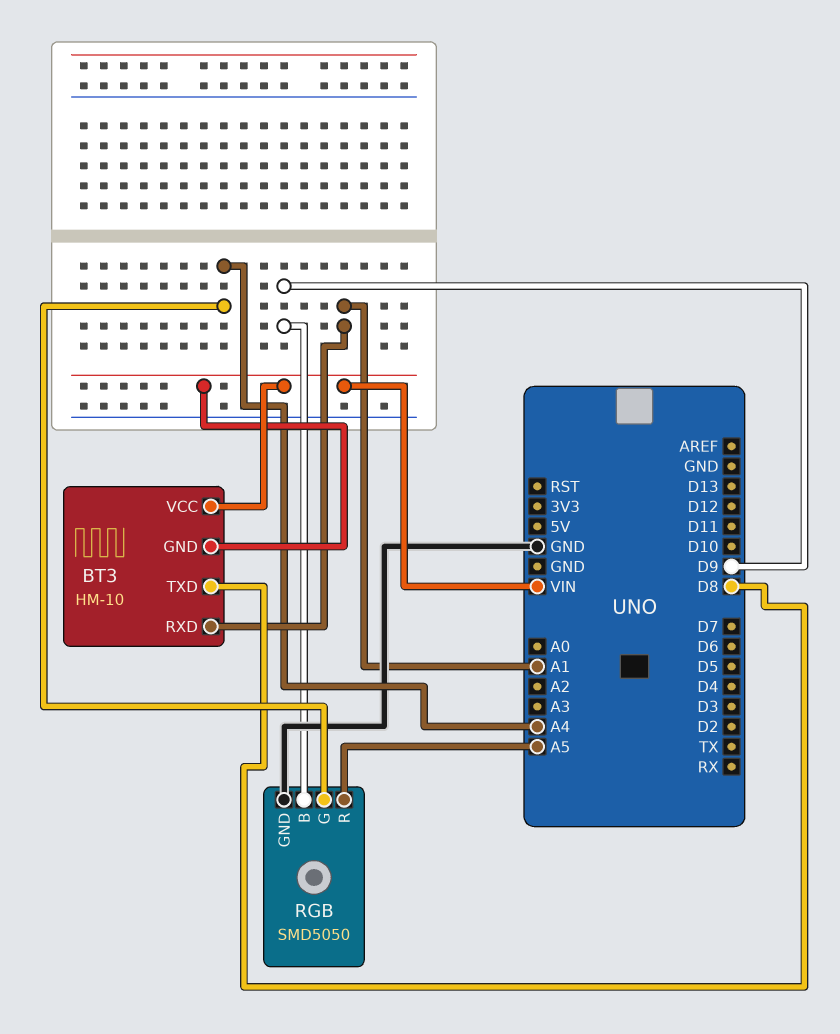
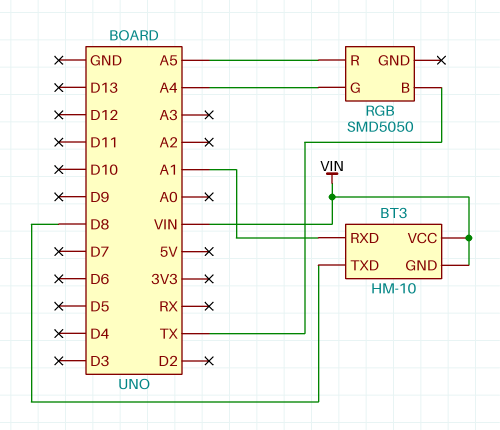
RGB pin B: D9 -> TX
RGB pin GND: GND -> none

